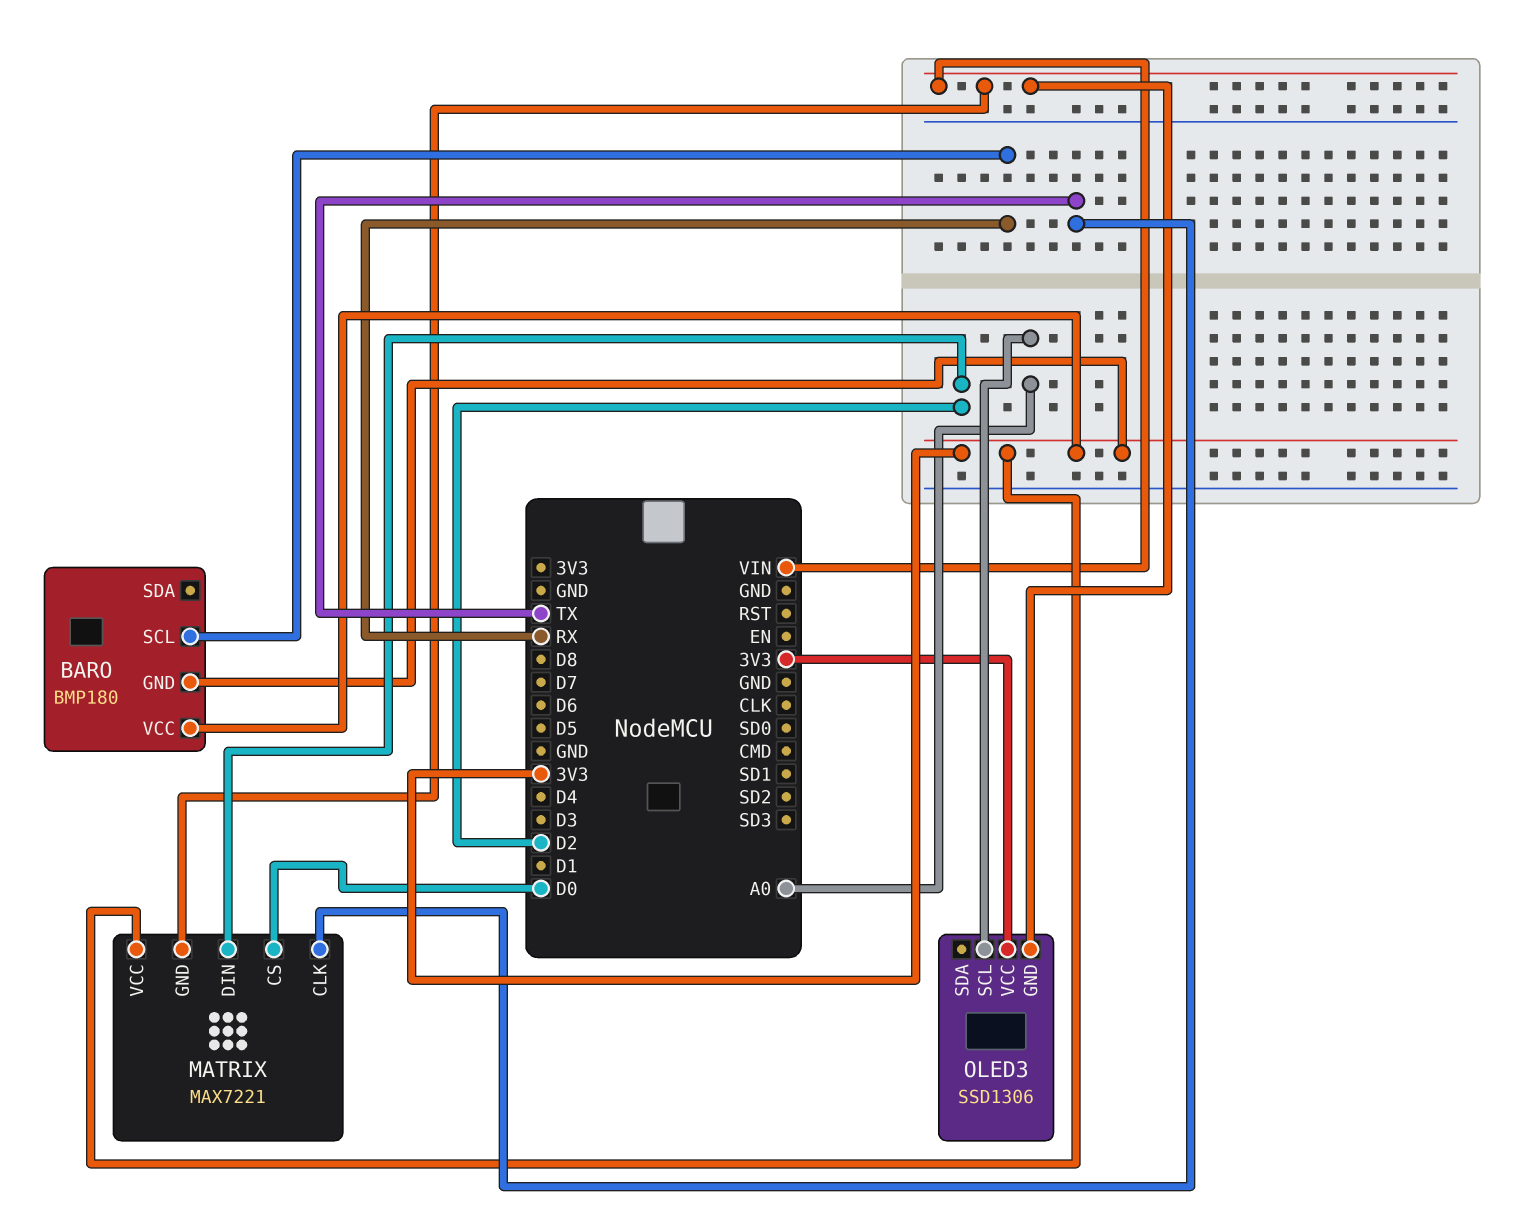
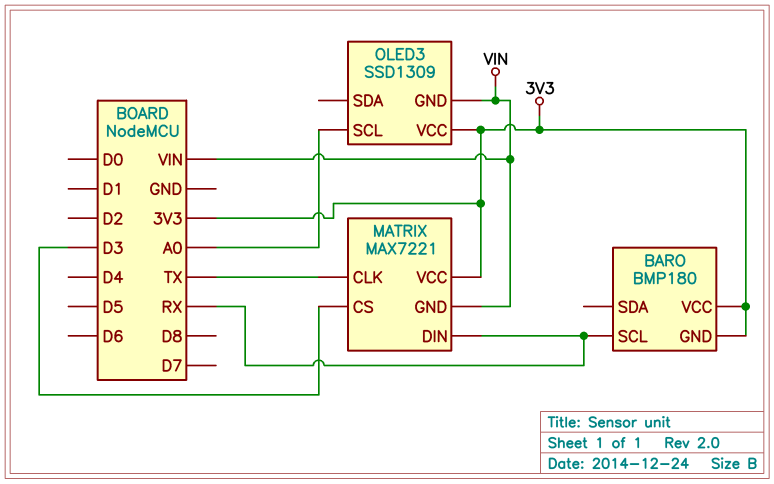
MATRIX pin CS: D0 -> D3
MATRIX pin DIN: D2 -> RX
OLED3: SSD1306 -> SSD1309

